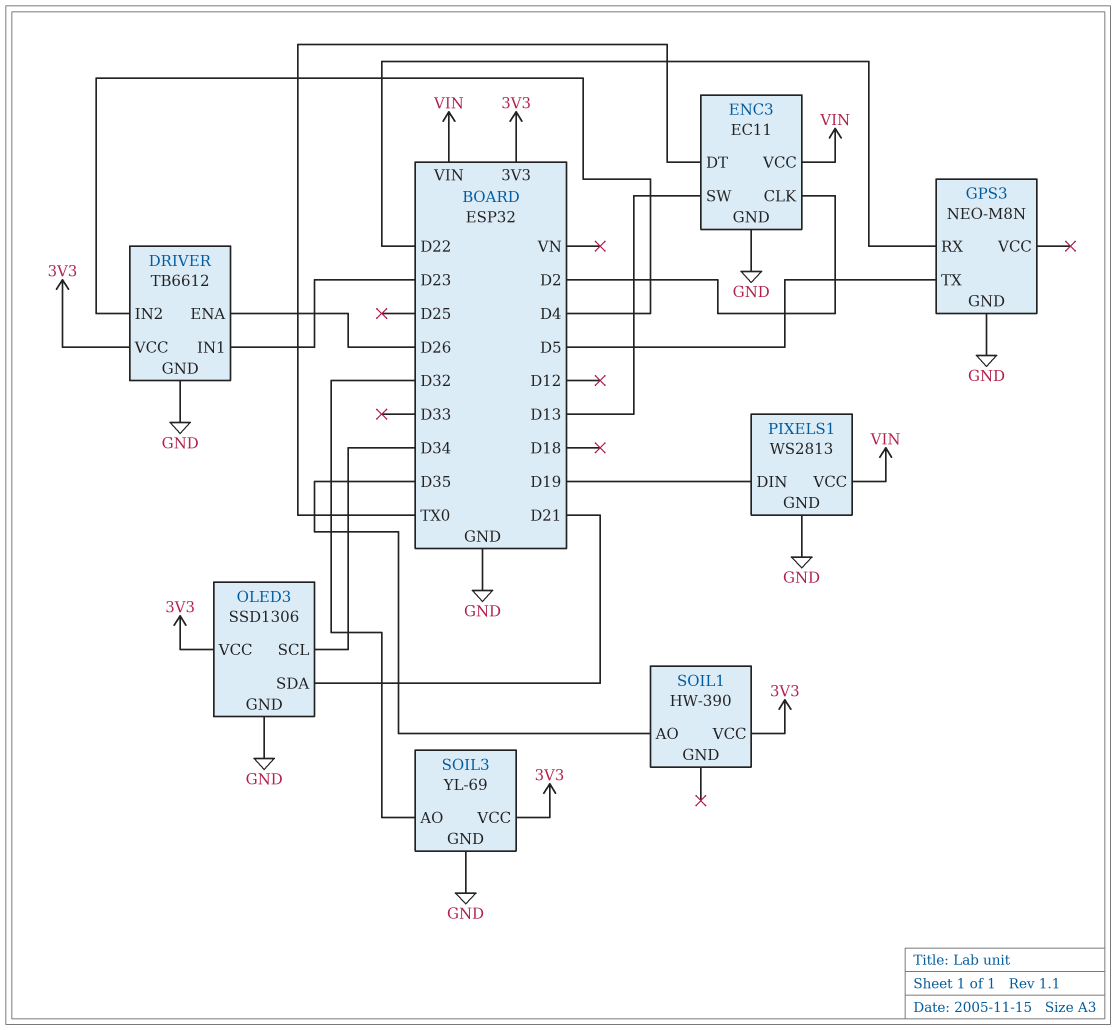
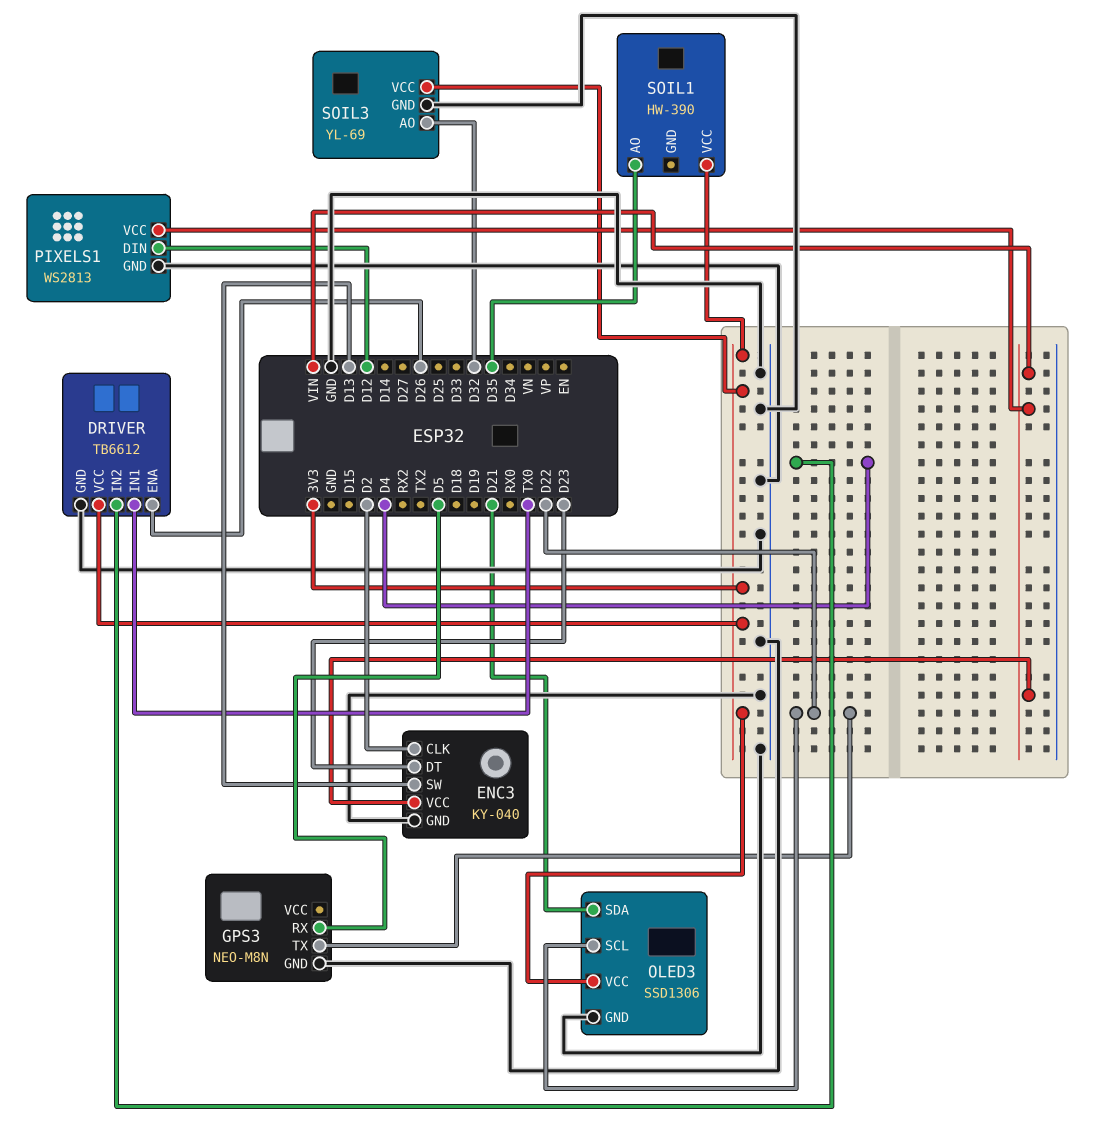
DRIVER pin IN1: D23 -> TX0
ENC3: EC11 -> KY-040
ENC3 pin DT: TX0 -> D23
GPS3 pin RX: D22 -> D5
GPS3 pin TX: D5 -> D22
OLED3 pin SCL: D34 -> D22
PIXELS1 pin DIN: D19 -> D12

